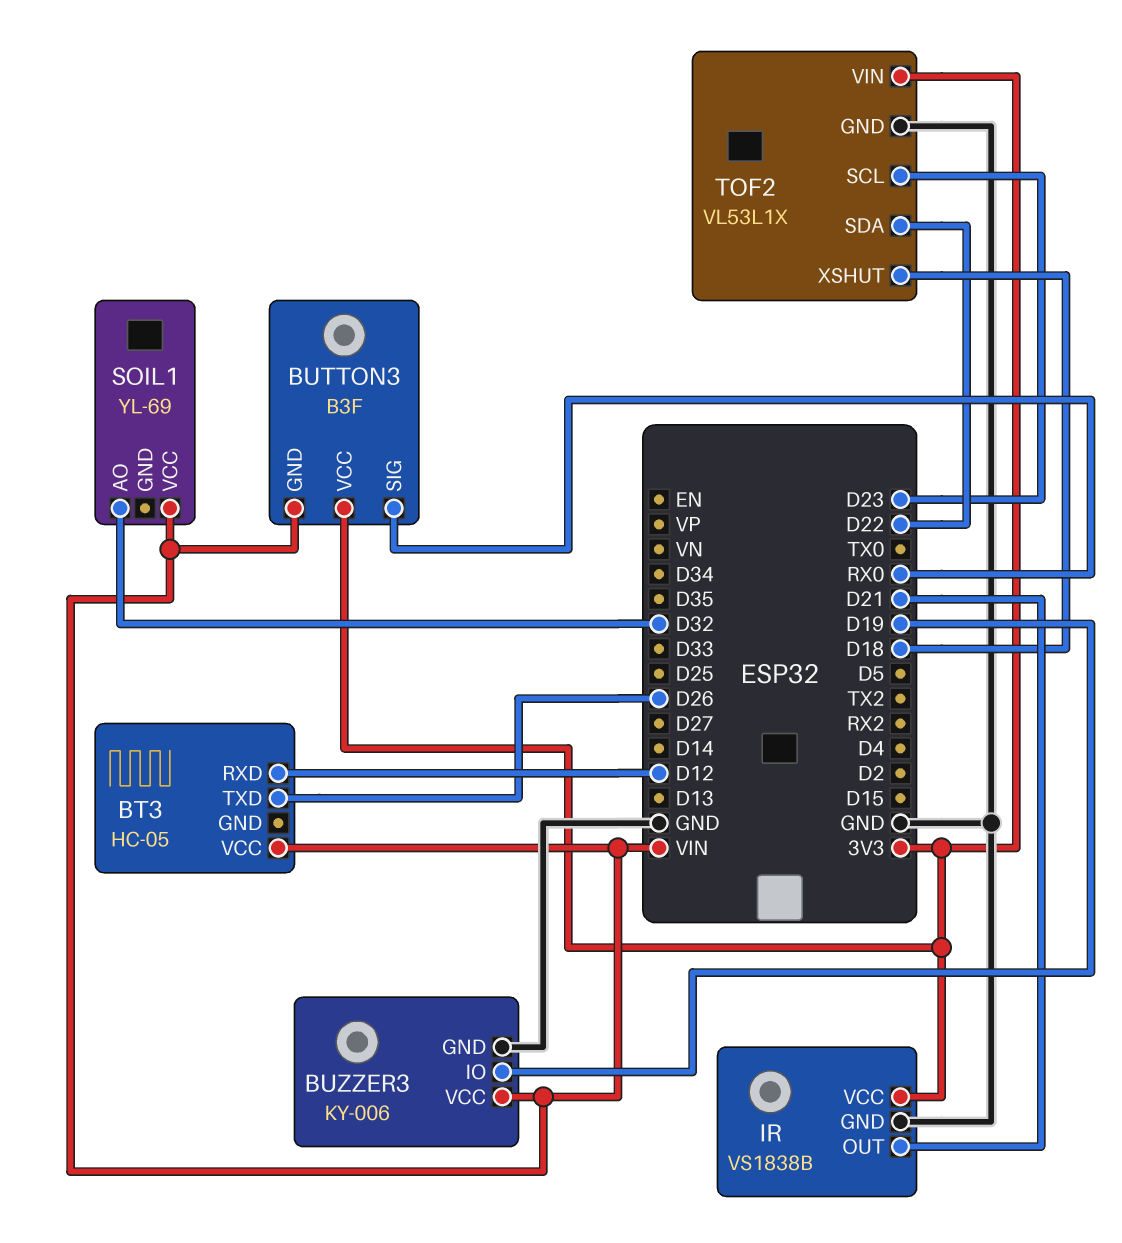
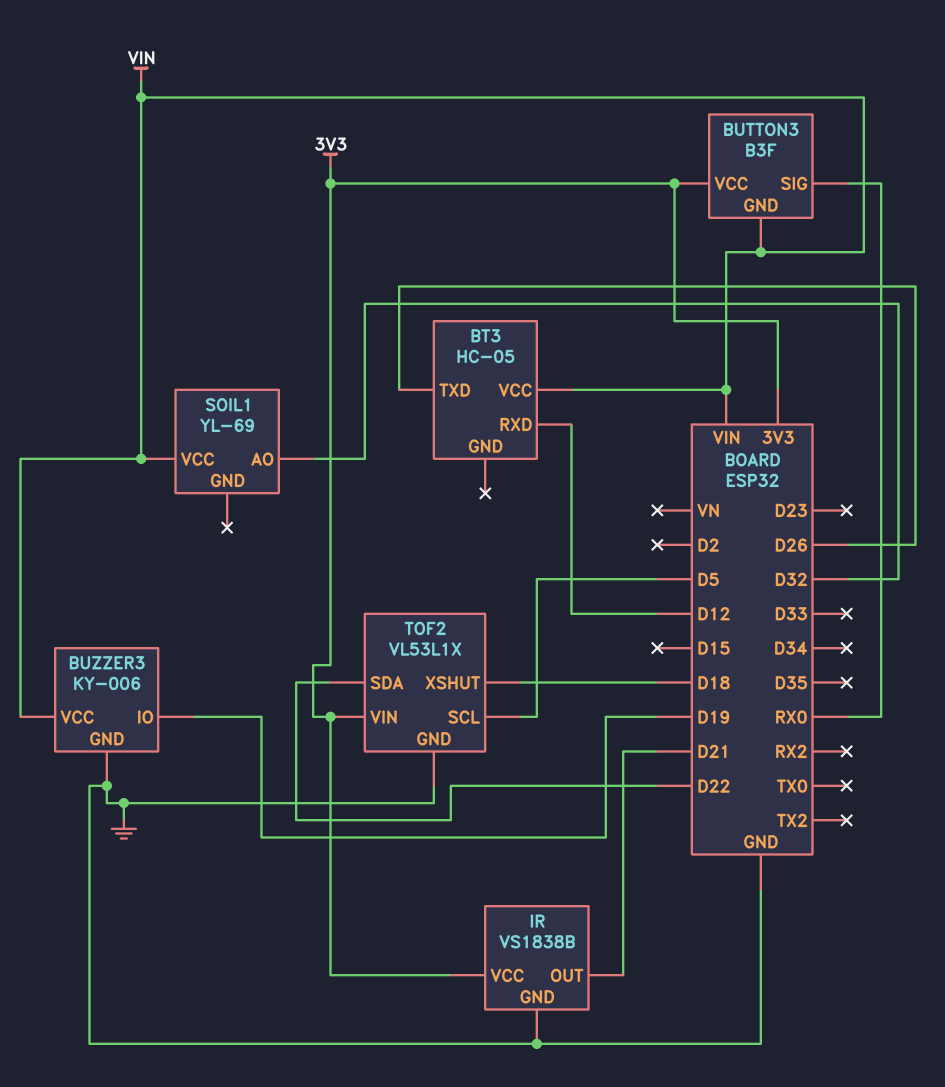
TOF2 pin SCL: D23 -> D5

